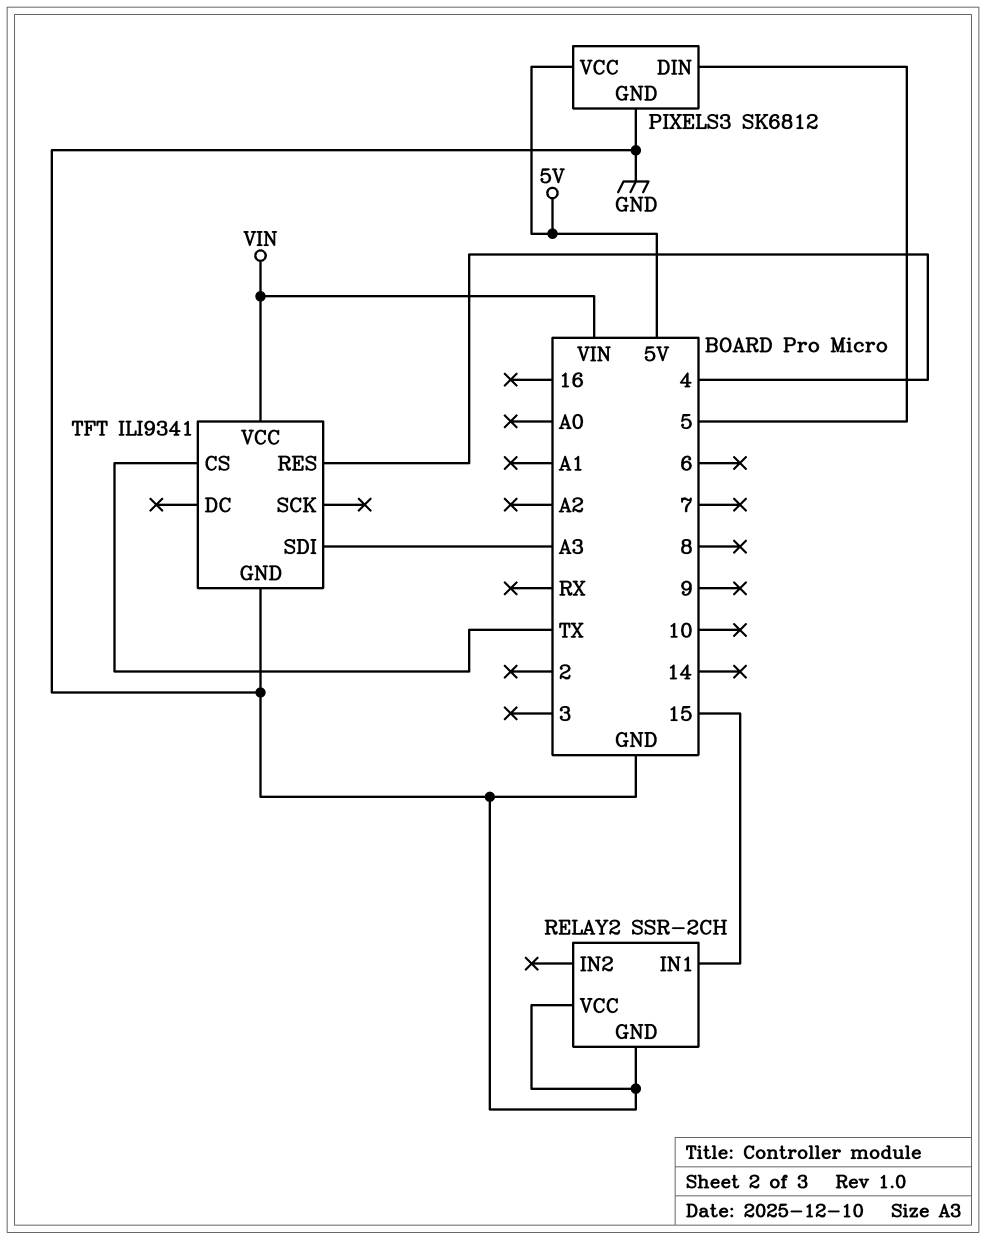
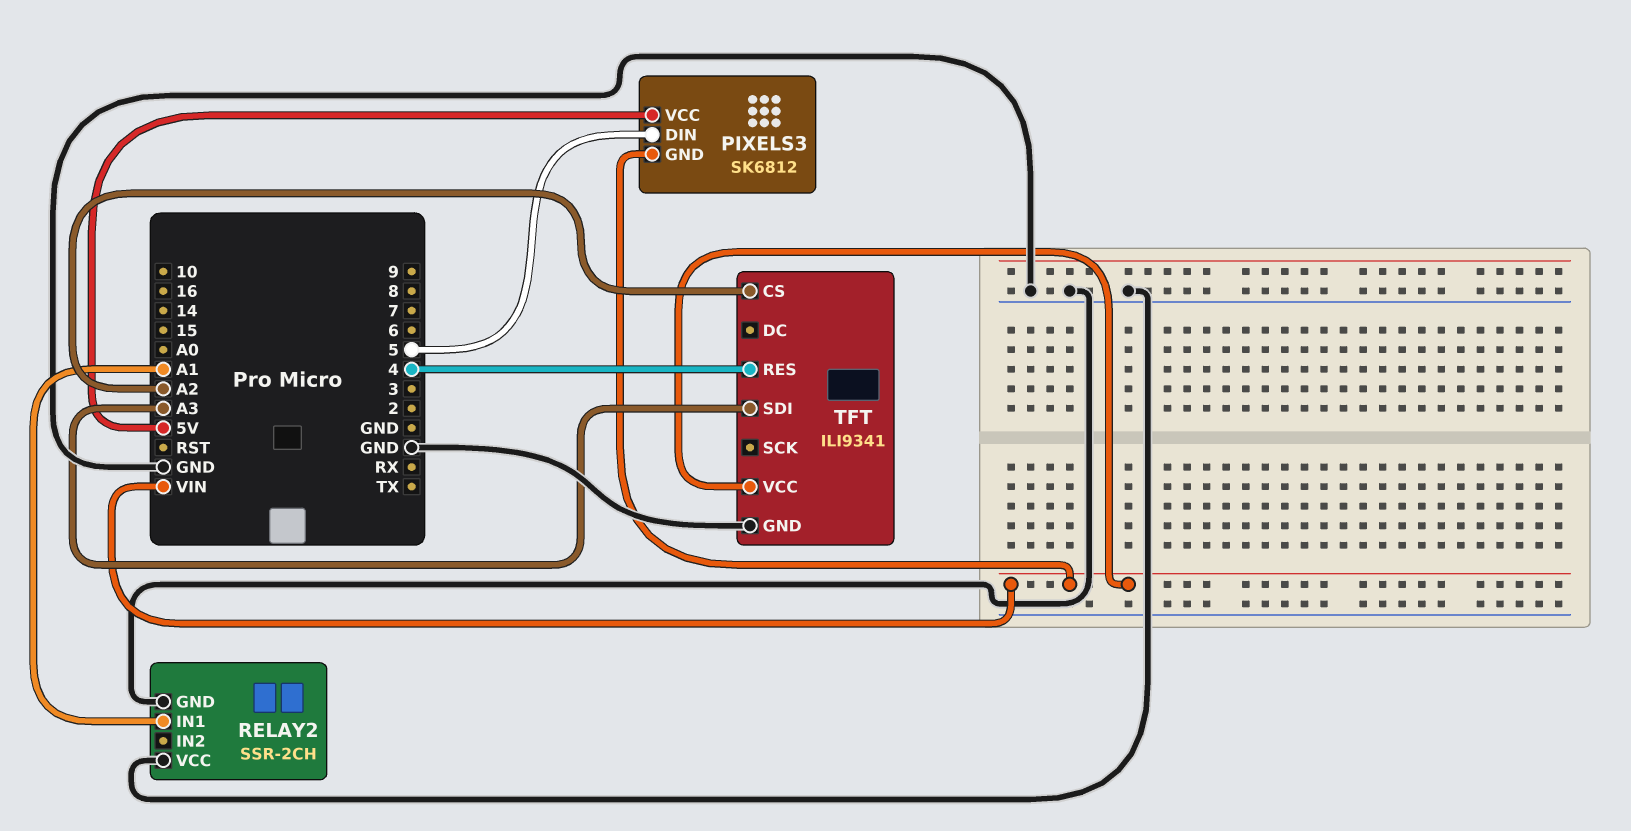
PIXELS3 pin GND: GND -> VIN
RELAY2 pin IN1: 15 -> A1
TFT pin CS: TX -> A2

